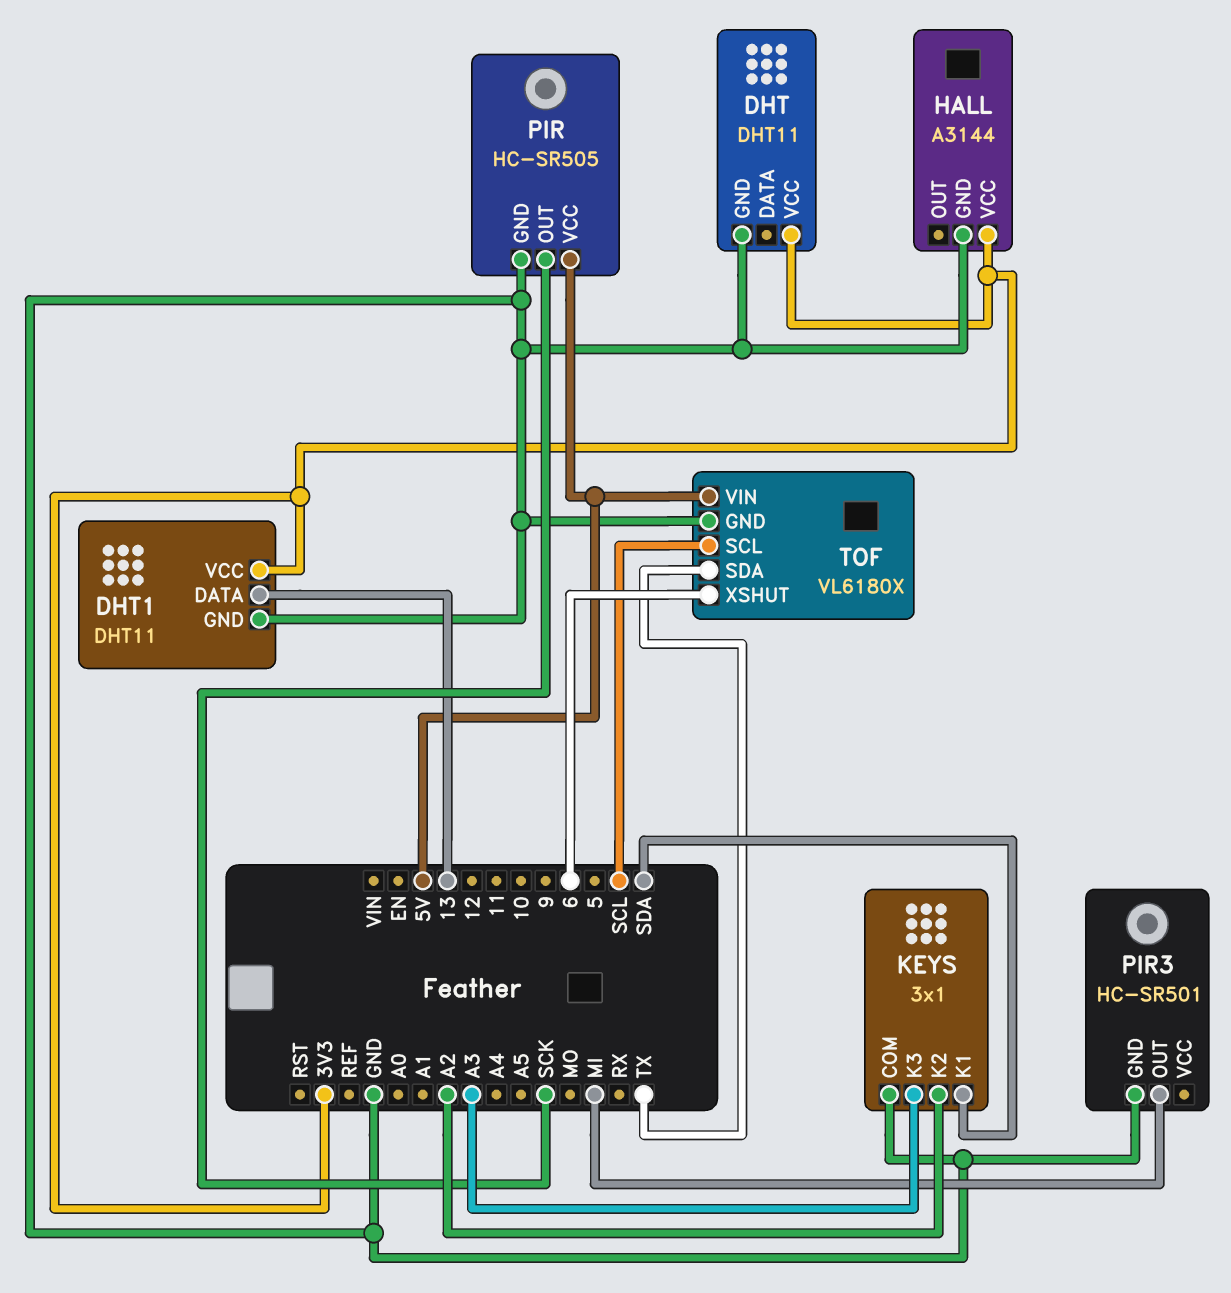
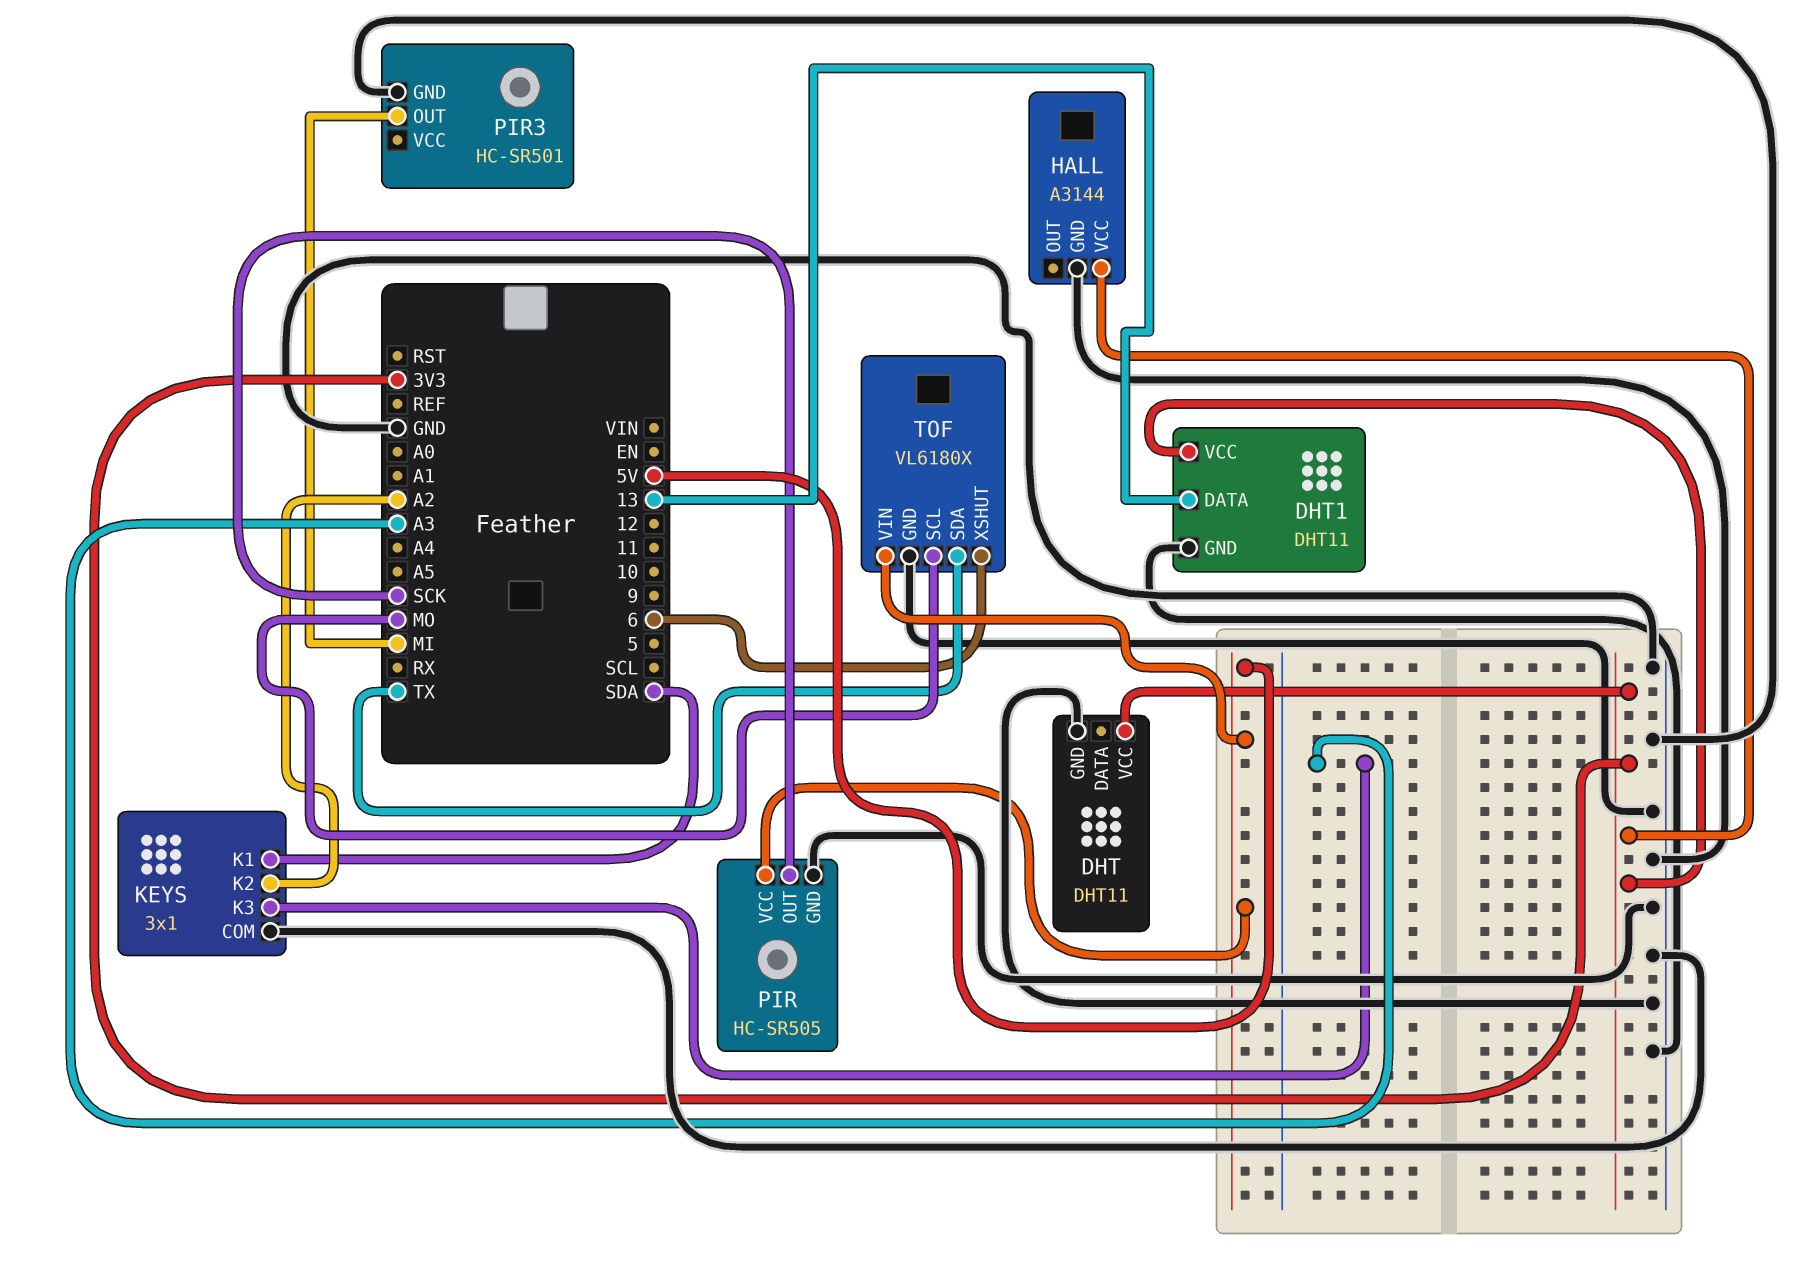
TOF pin SCL: SCL -> MO

